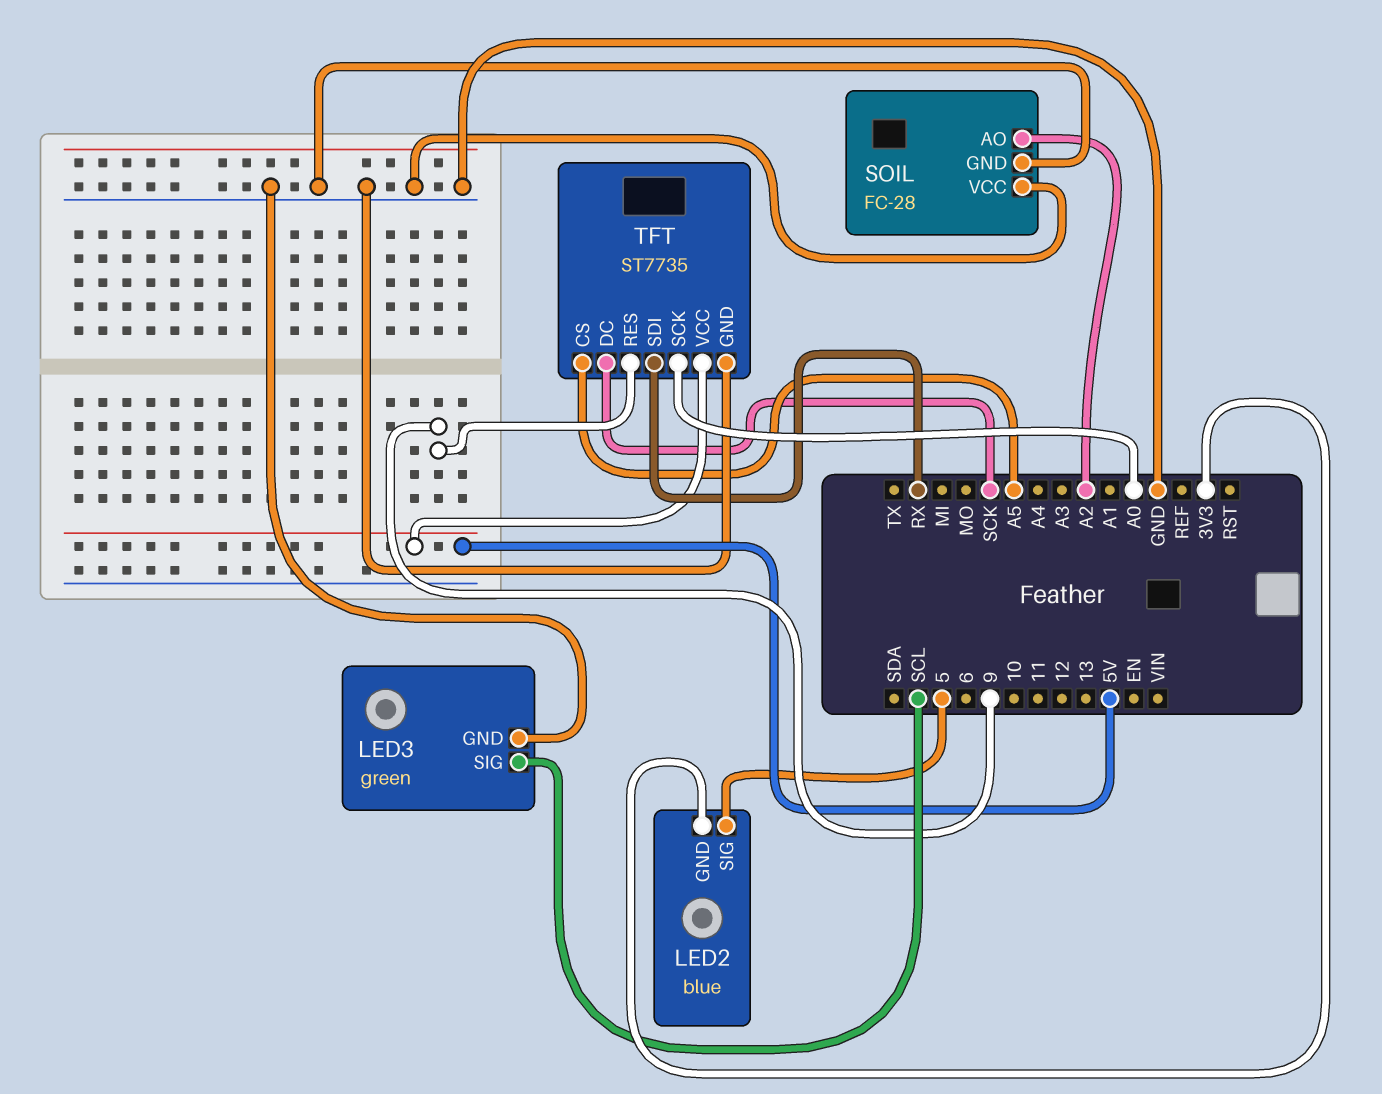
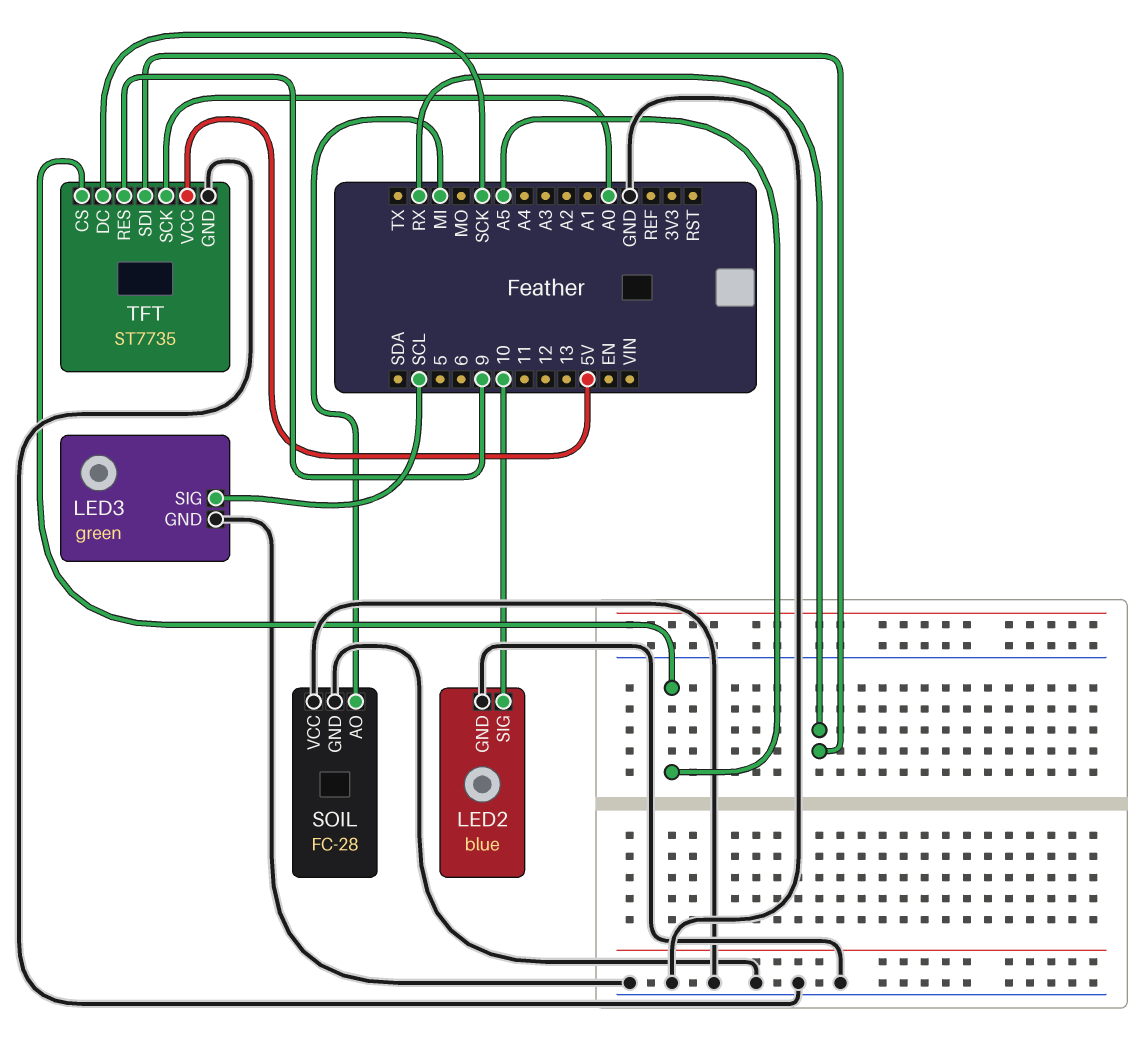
LED2 pin GND: 3V3 -> GND
LED2 pin SIG: 5 -> 10
SOIL pin AO: A2 -> MI

